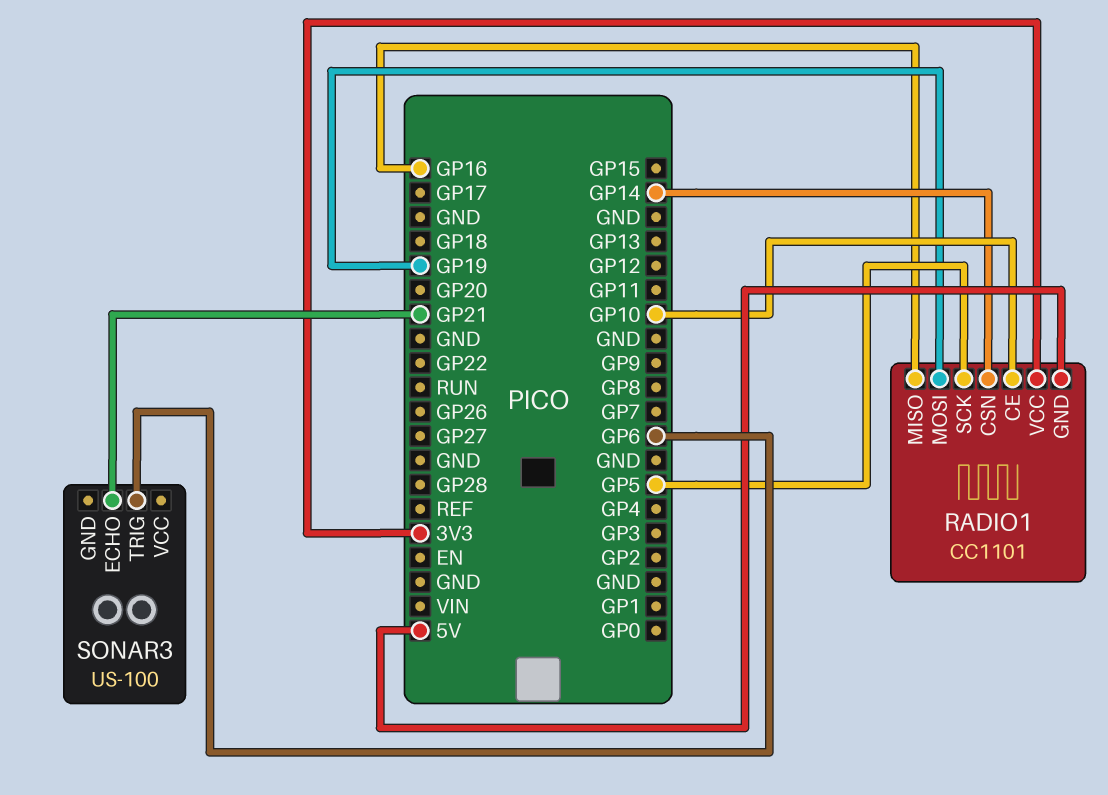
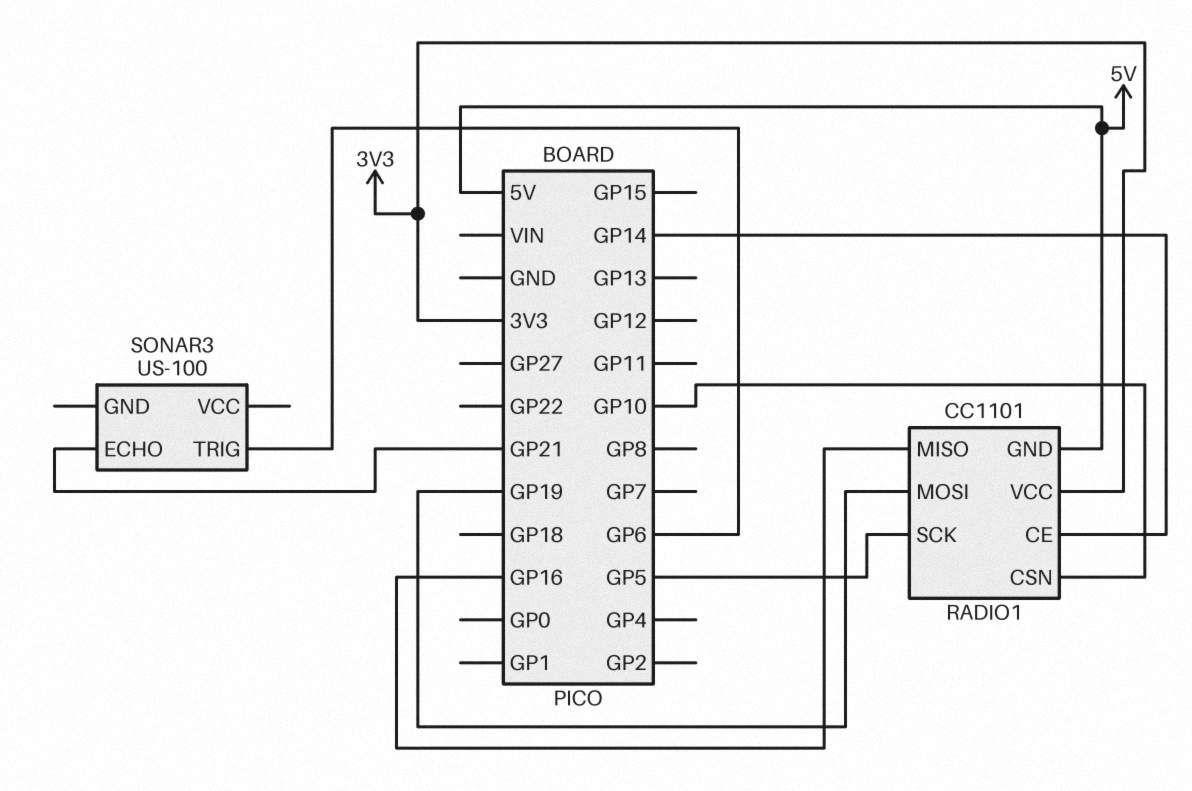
RADIO1 pin CE: GP10 -> GP14
RADIO1 pin CSN: GP14 -> GP10

